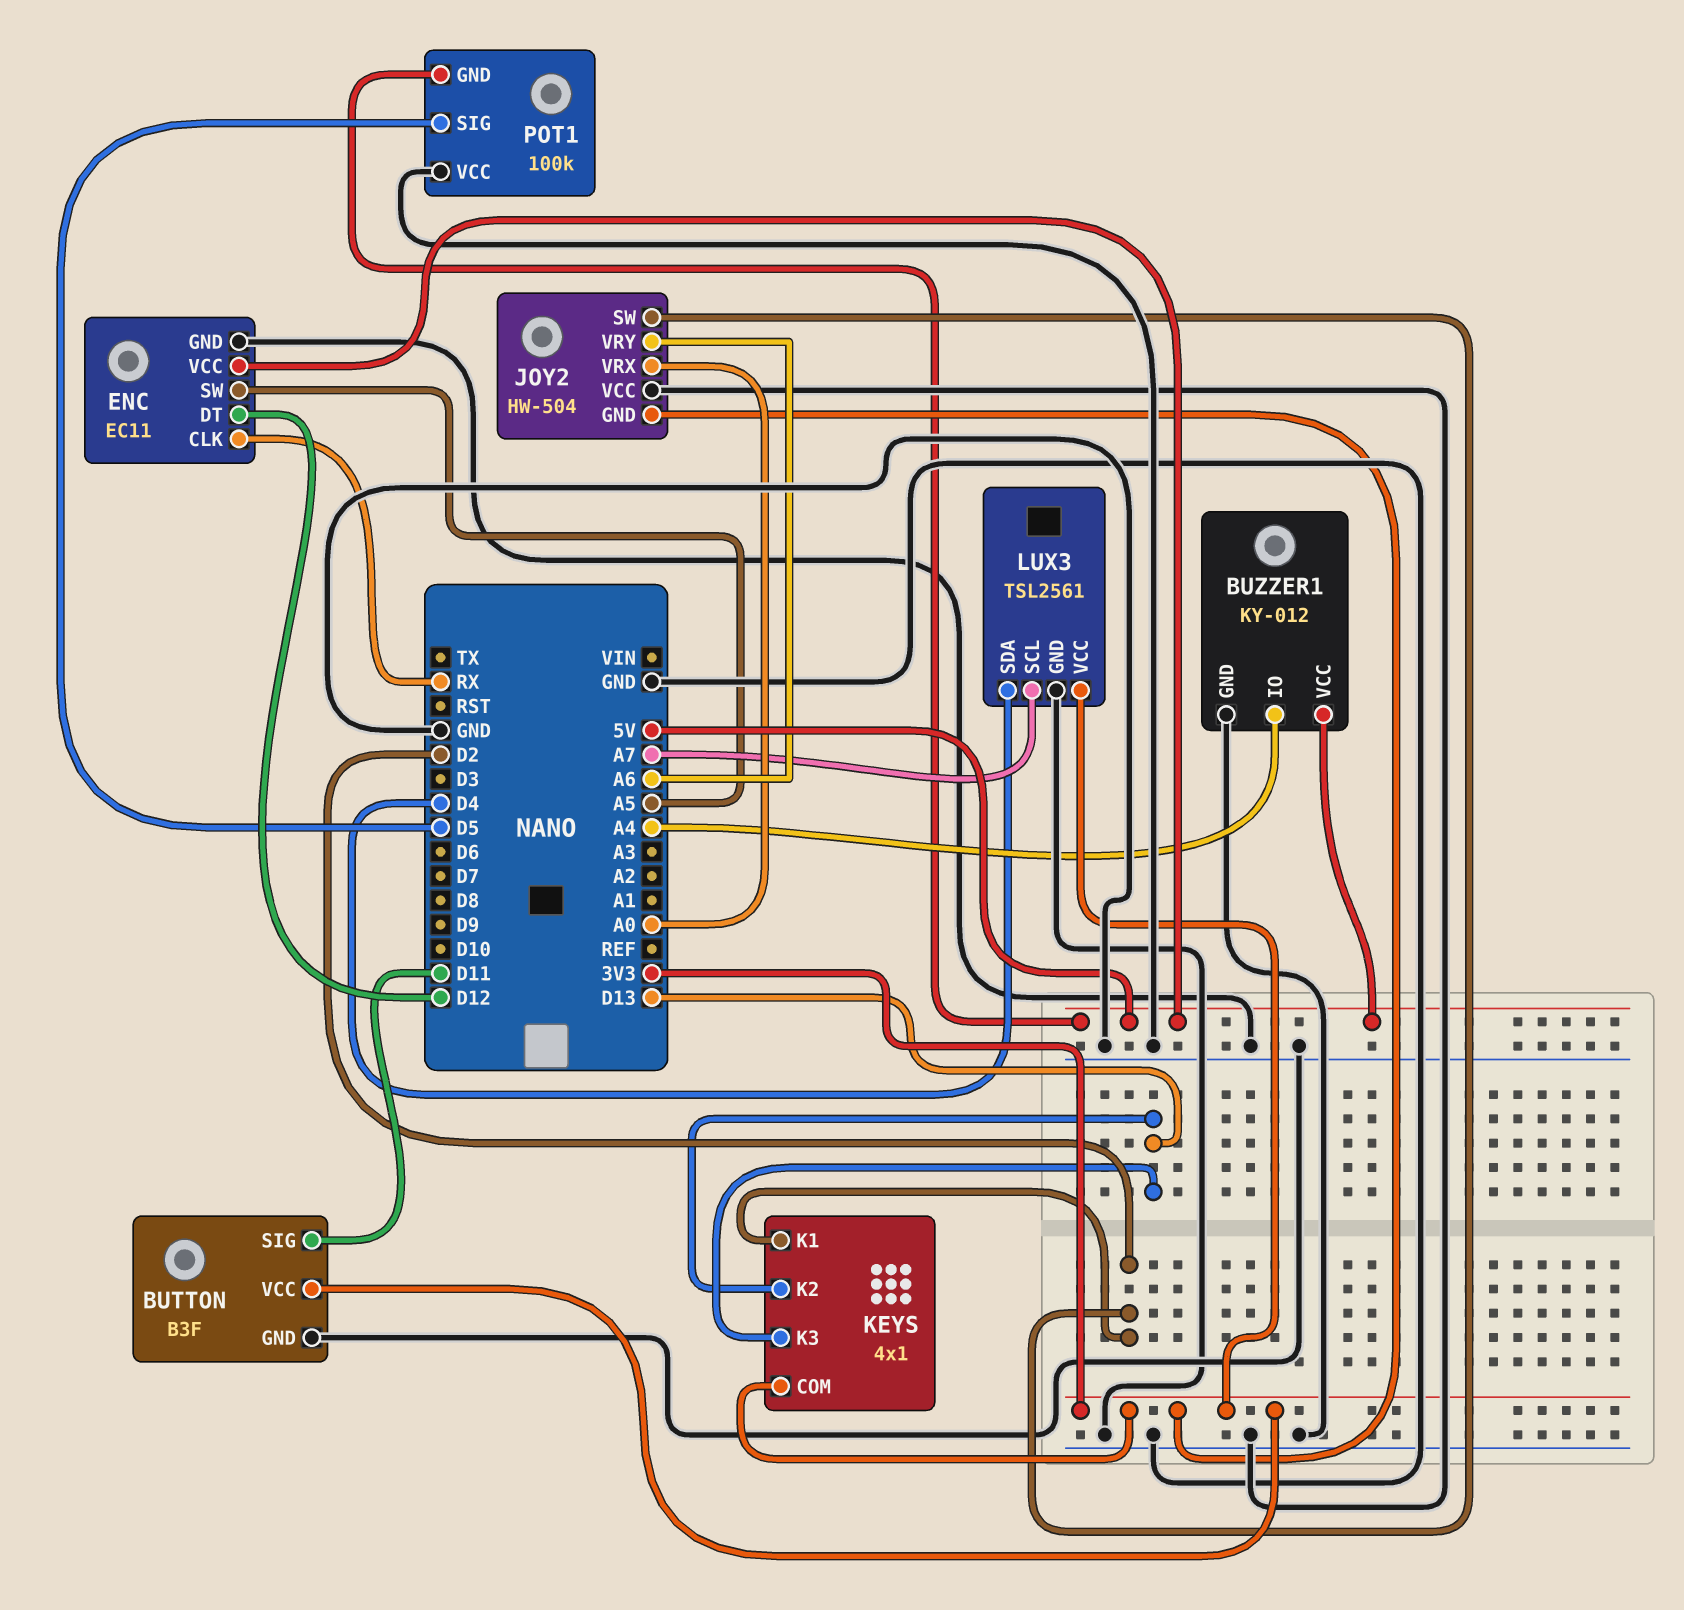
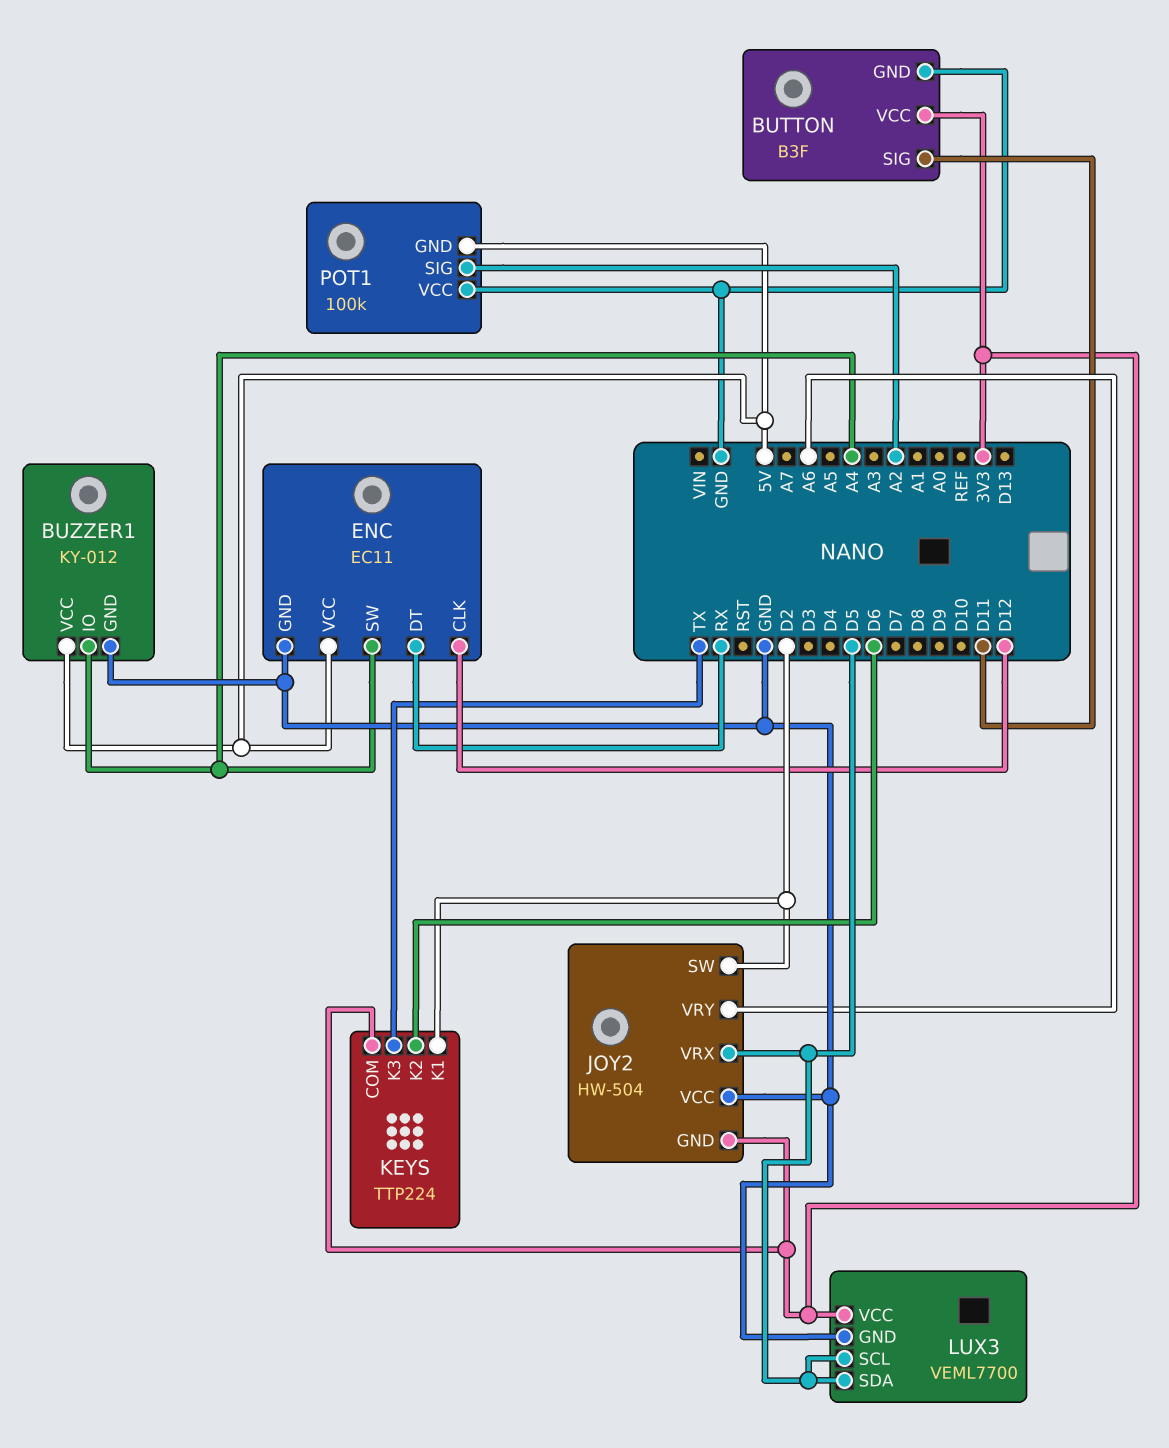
ENC pin CLK: RX -> D12
ENC pin DT: D12 -> RX
ENC pin SW: A5 -> A4
JOY2 pin VRX: A0 -> D5
KEYS: 4x1 -> TTP224
KEYS pin K2: D13 -> D6
KEYS pin K3: D13 -> TX
LUX3: TSL2561 -> VEML7700
LUX3 pin SCL: A7 -> D5
LUX3 pin SDA: D4 -> D5
POT1 pin SIG: D5 -> A2

